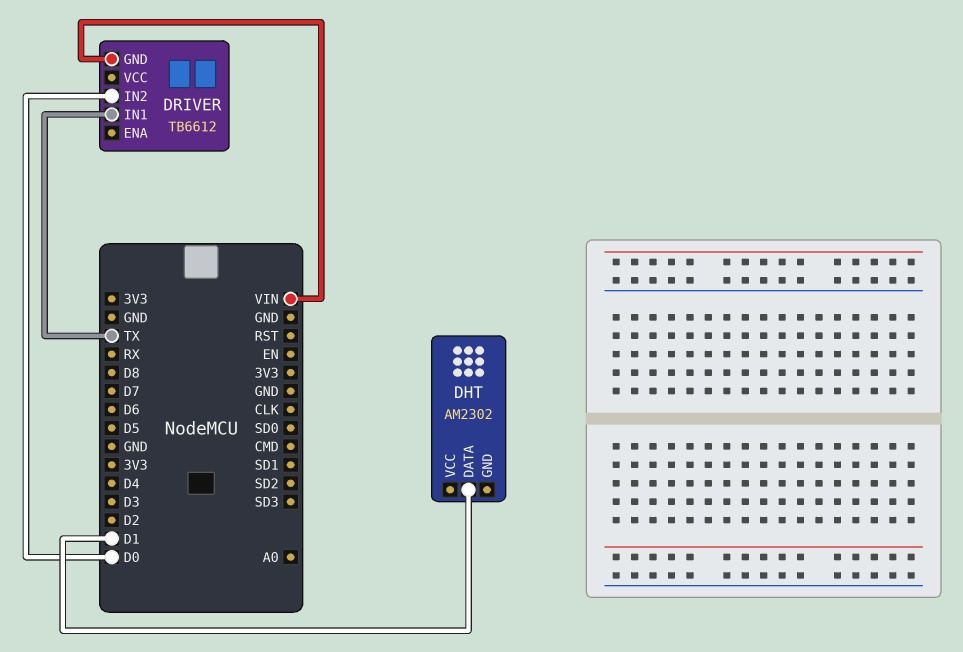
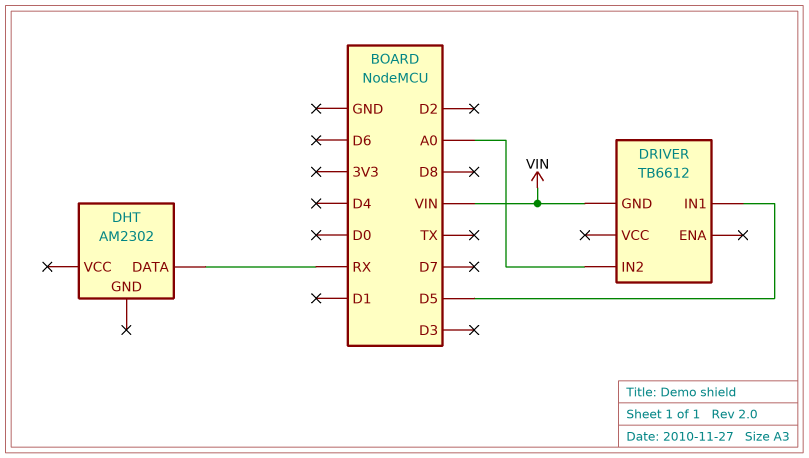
DHT pin DATA: D1 -> RX
DRIVER pin IN1: TX -> D5
DRIVER pin IN2: D0 -> A0

